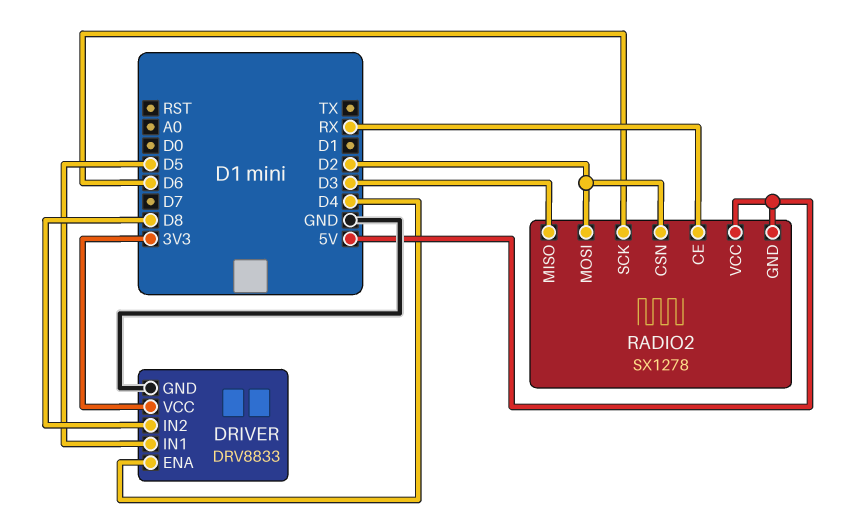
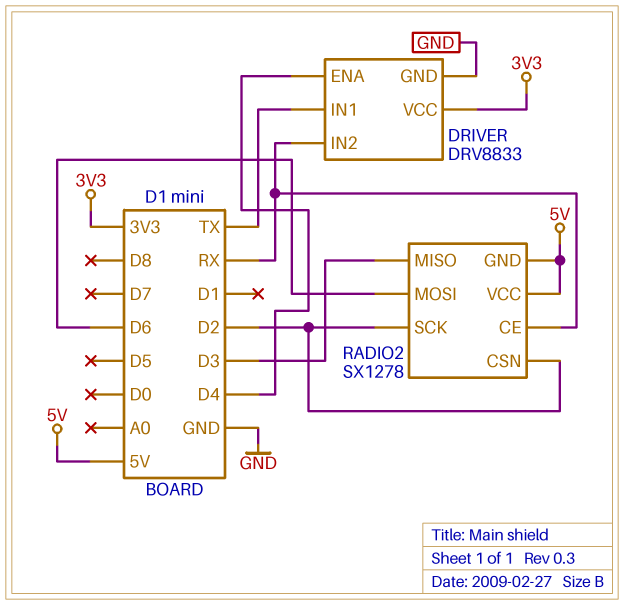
DRIVER pin IN1: D5 -> TX
DRIVER pin IN2: D8 -> RX
RADIO2 pin MOSI: D2 -> D6
RADIO2 pin SCK: D6 -> D2

